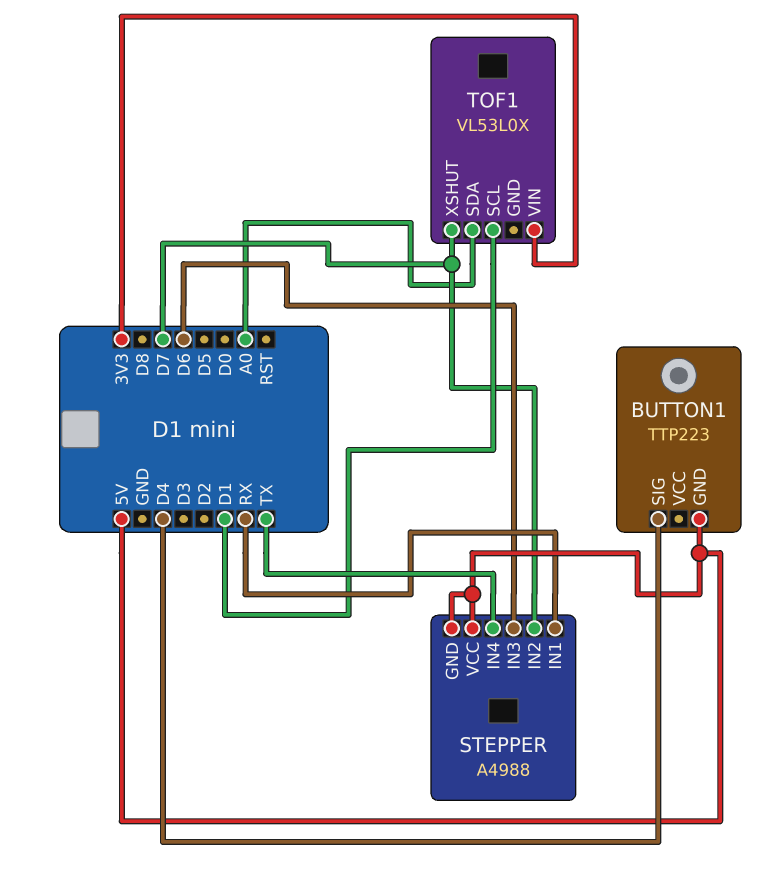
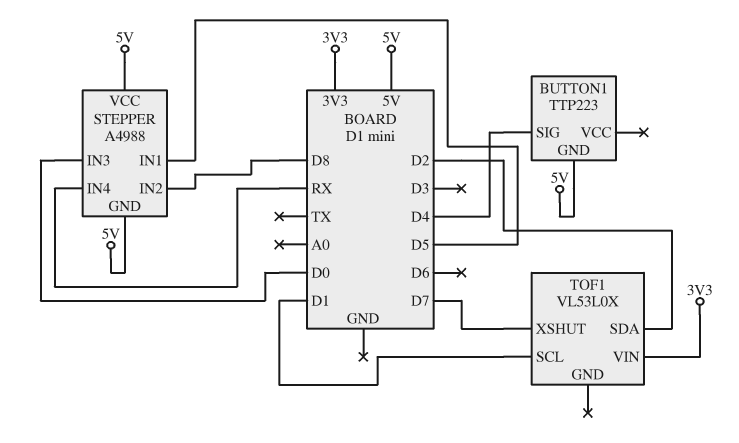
STEPPER pin IN1: RX -> D5
STEPPER pin IN2: D7 -> D8
STEPPER pin IN3: D6 -> D0
STEPPER pin IN4: TX -> RX
TOF1 pin SDA: A0 -> D2

